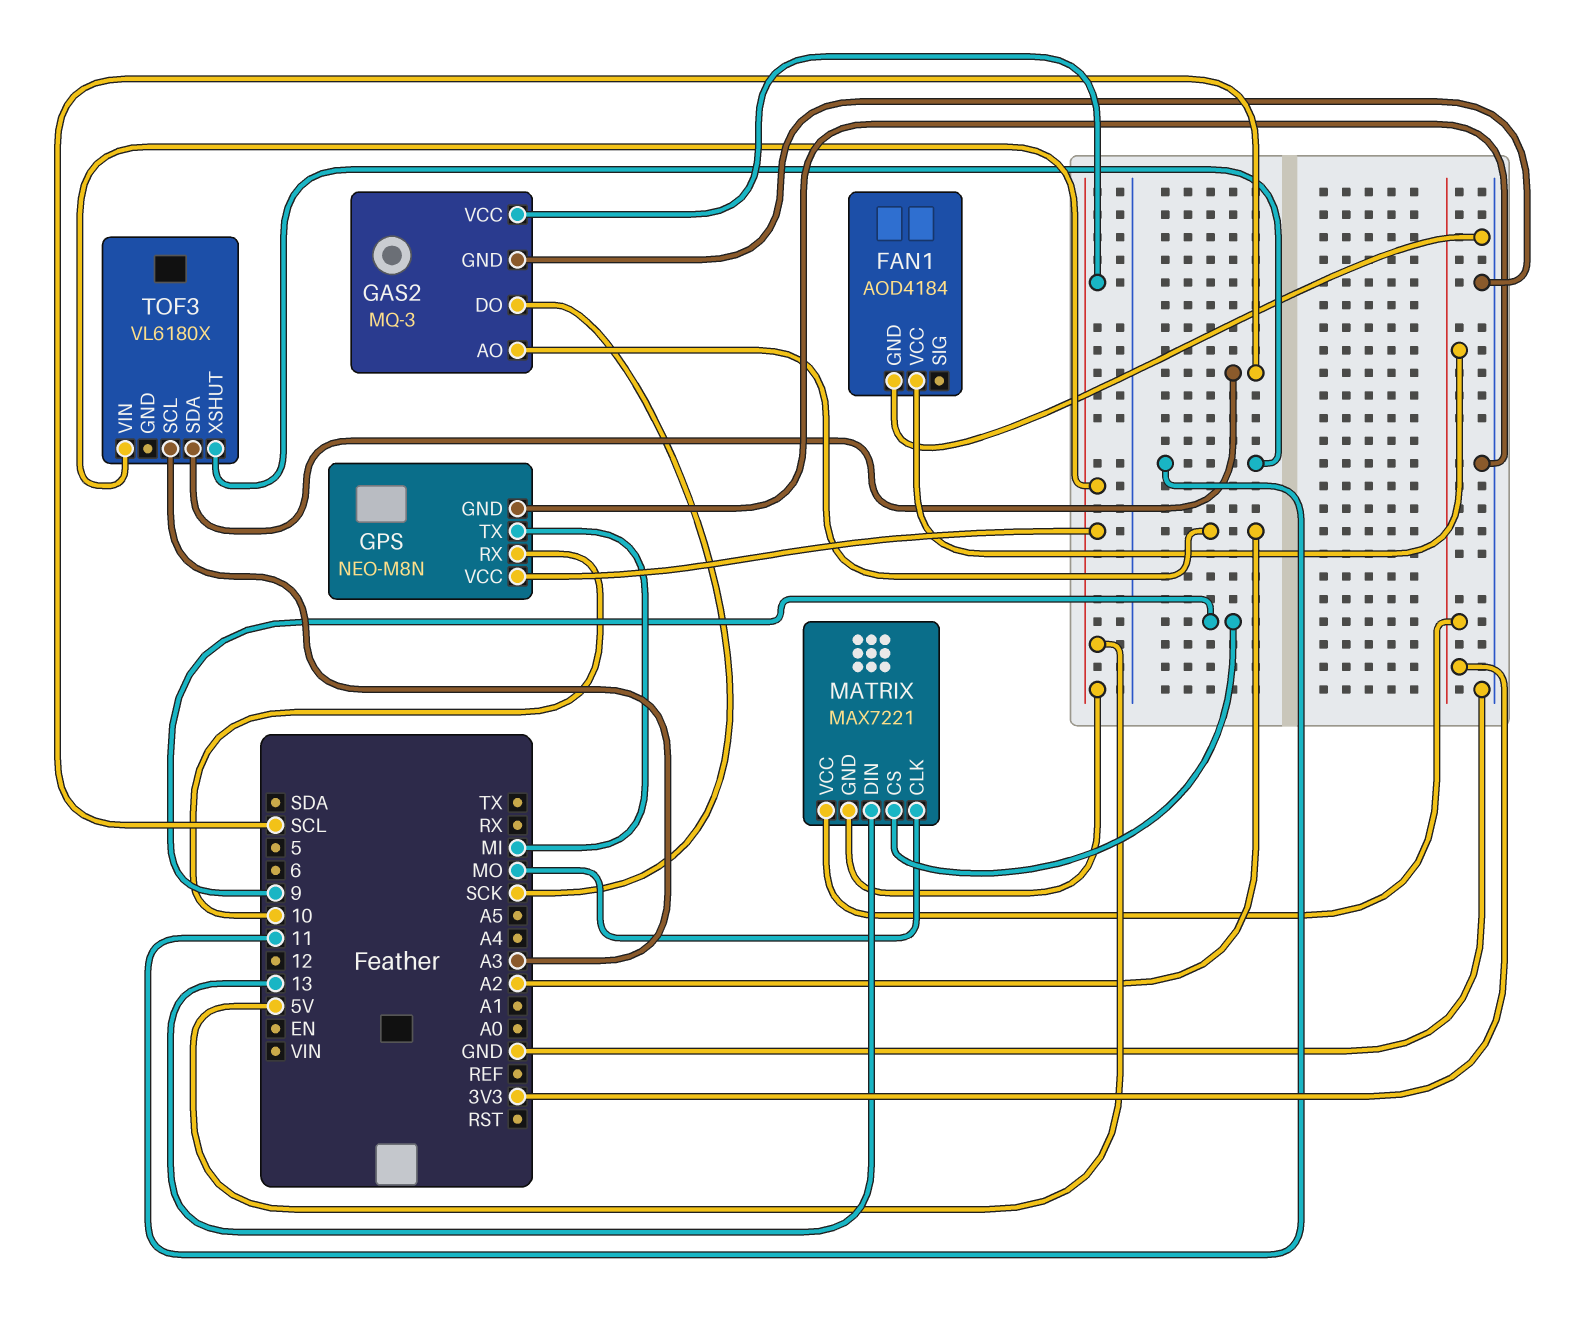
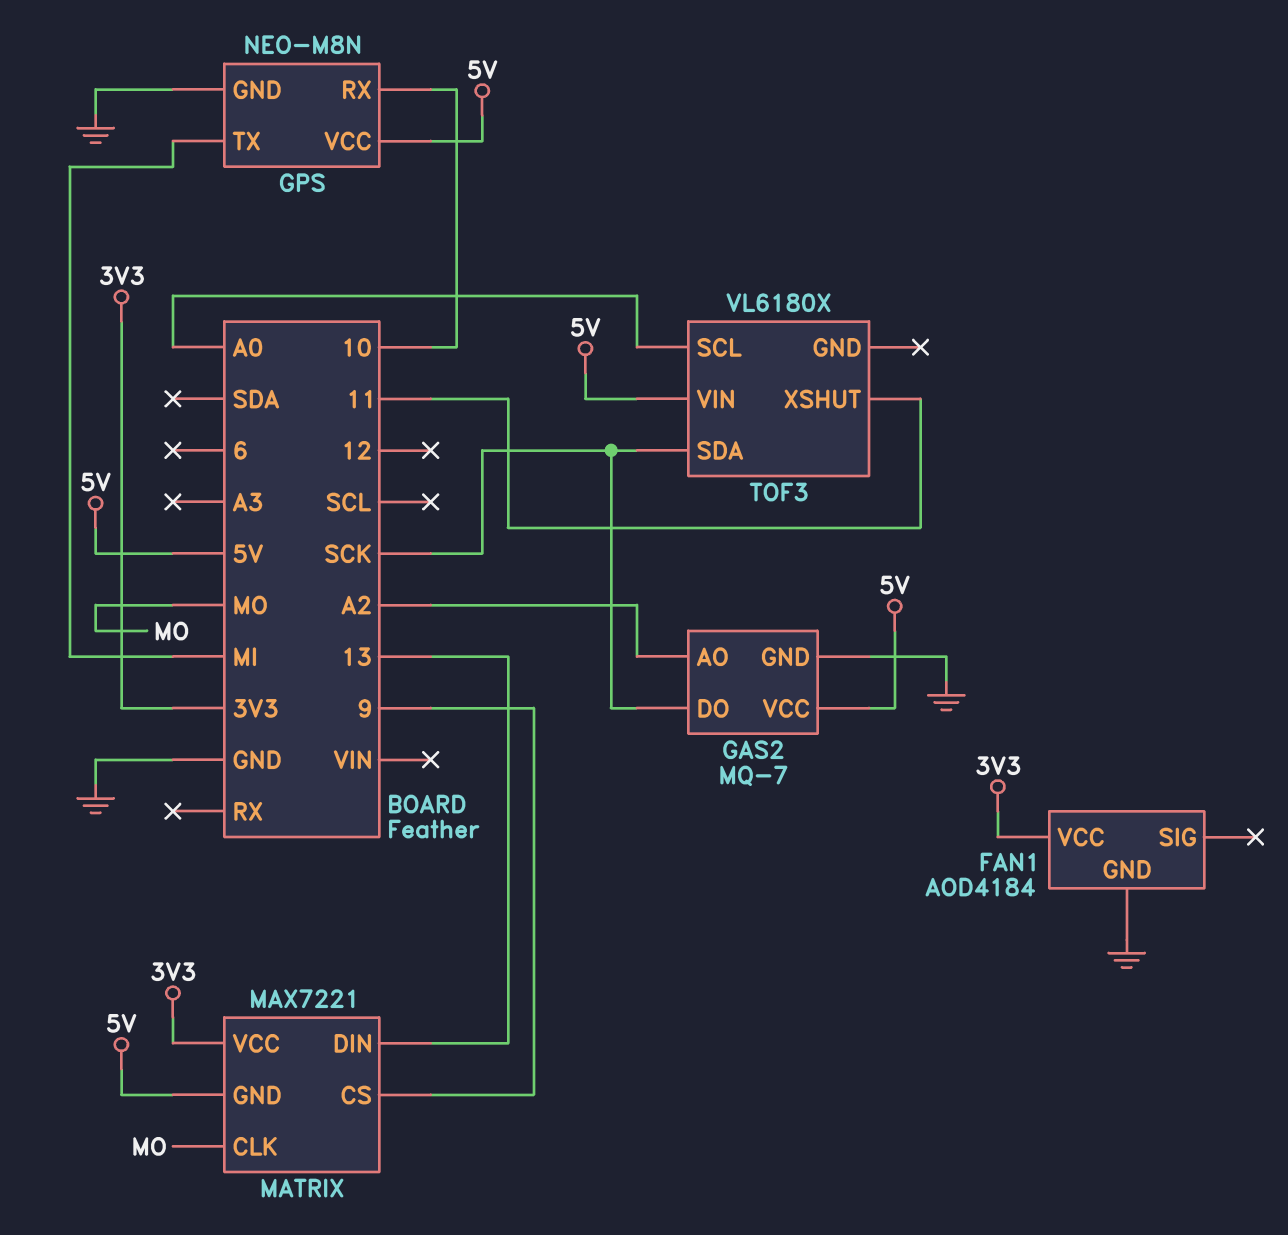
GAS2: MQ-3 -> MQ-7
TOF3 pin SCL: A3 -> A0
TOF3 pin SDA: SCL -> SCK

